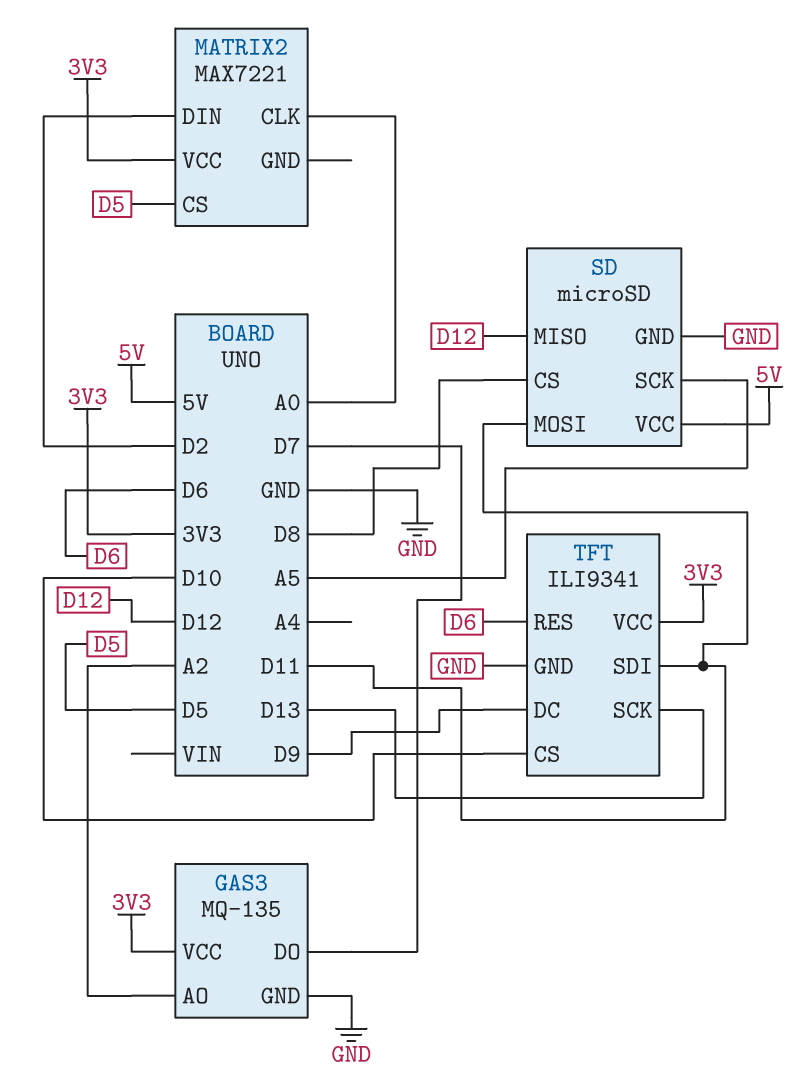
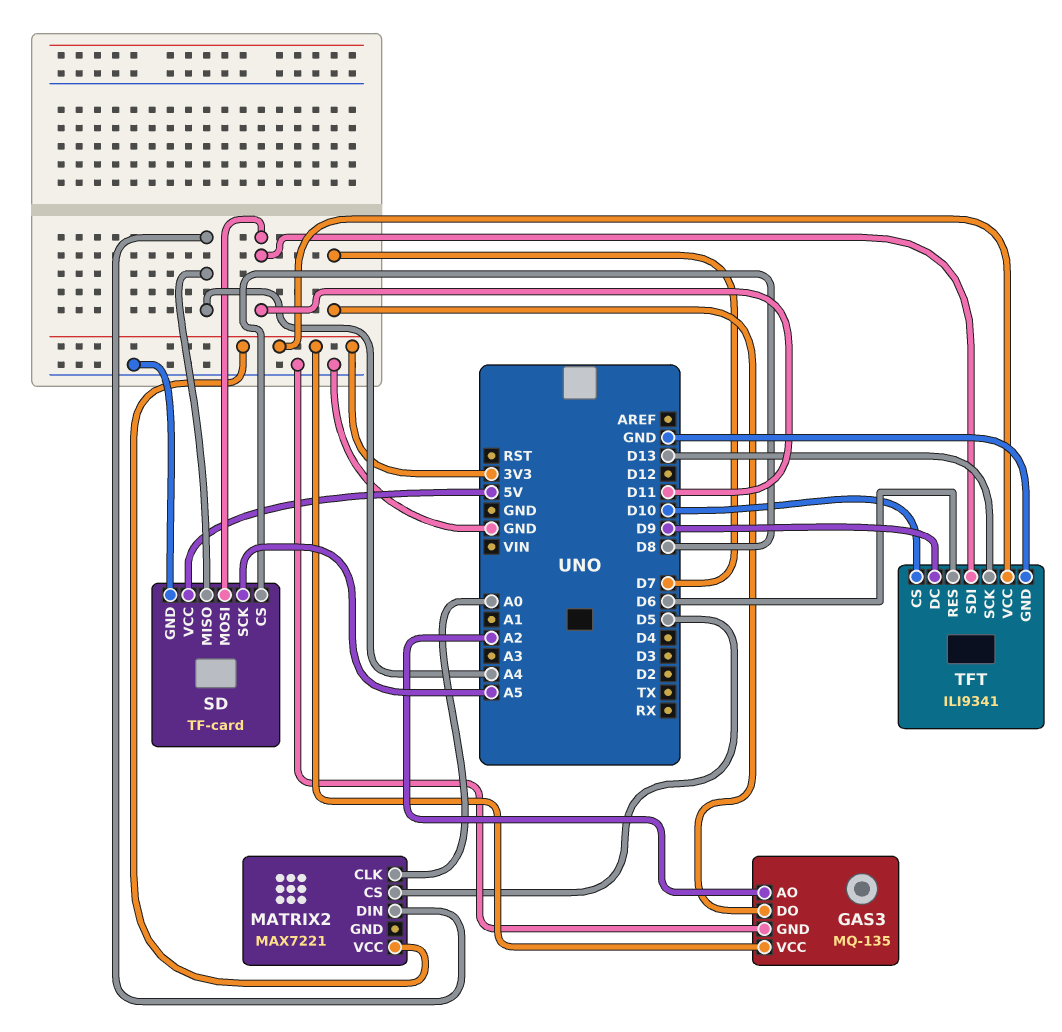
MATRIX2 pin DIN: D2 -> A4
SD: microSD -> TF-card
SD pin MISO: D12 -> A4

